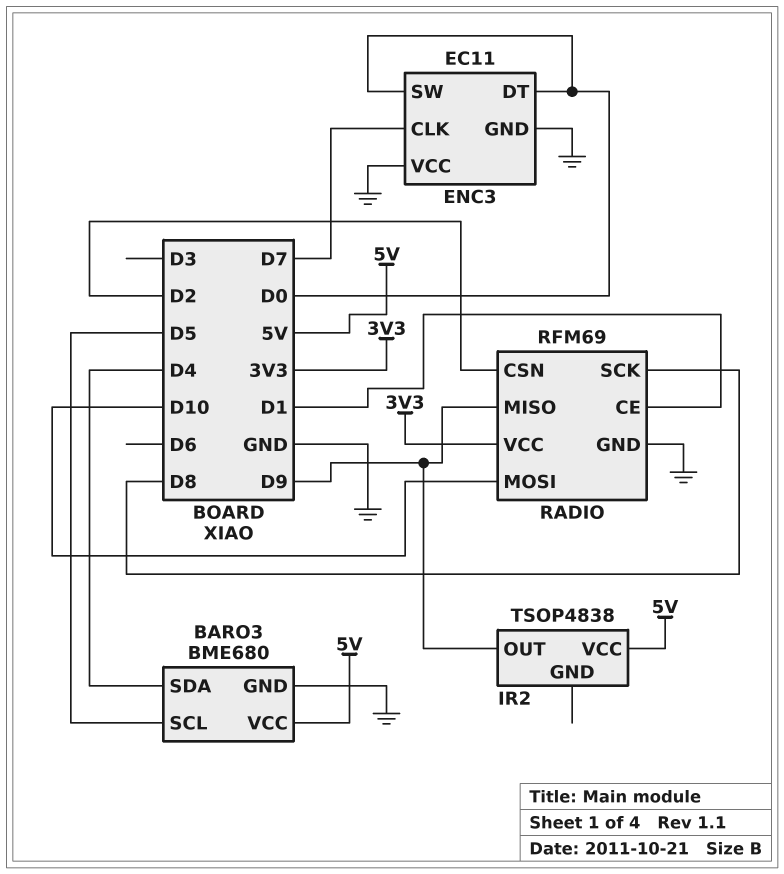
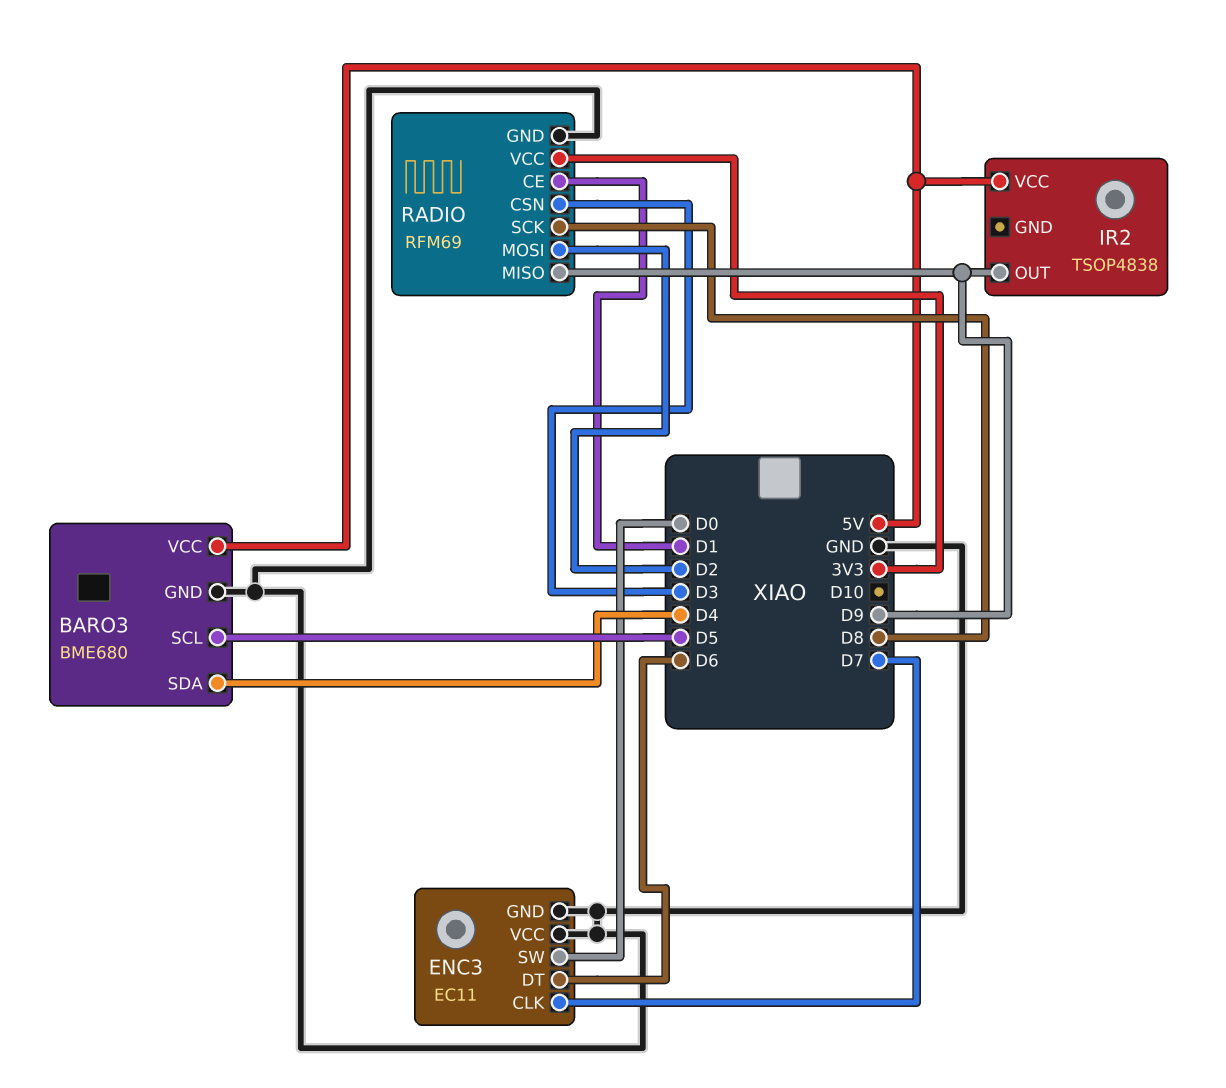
ENC3 pin DT: D0 -> D6
RADIO pin CSN: D2 -> D3
RADIO pin MOSI: D10 -> D2

